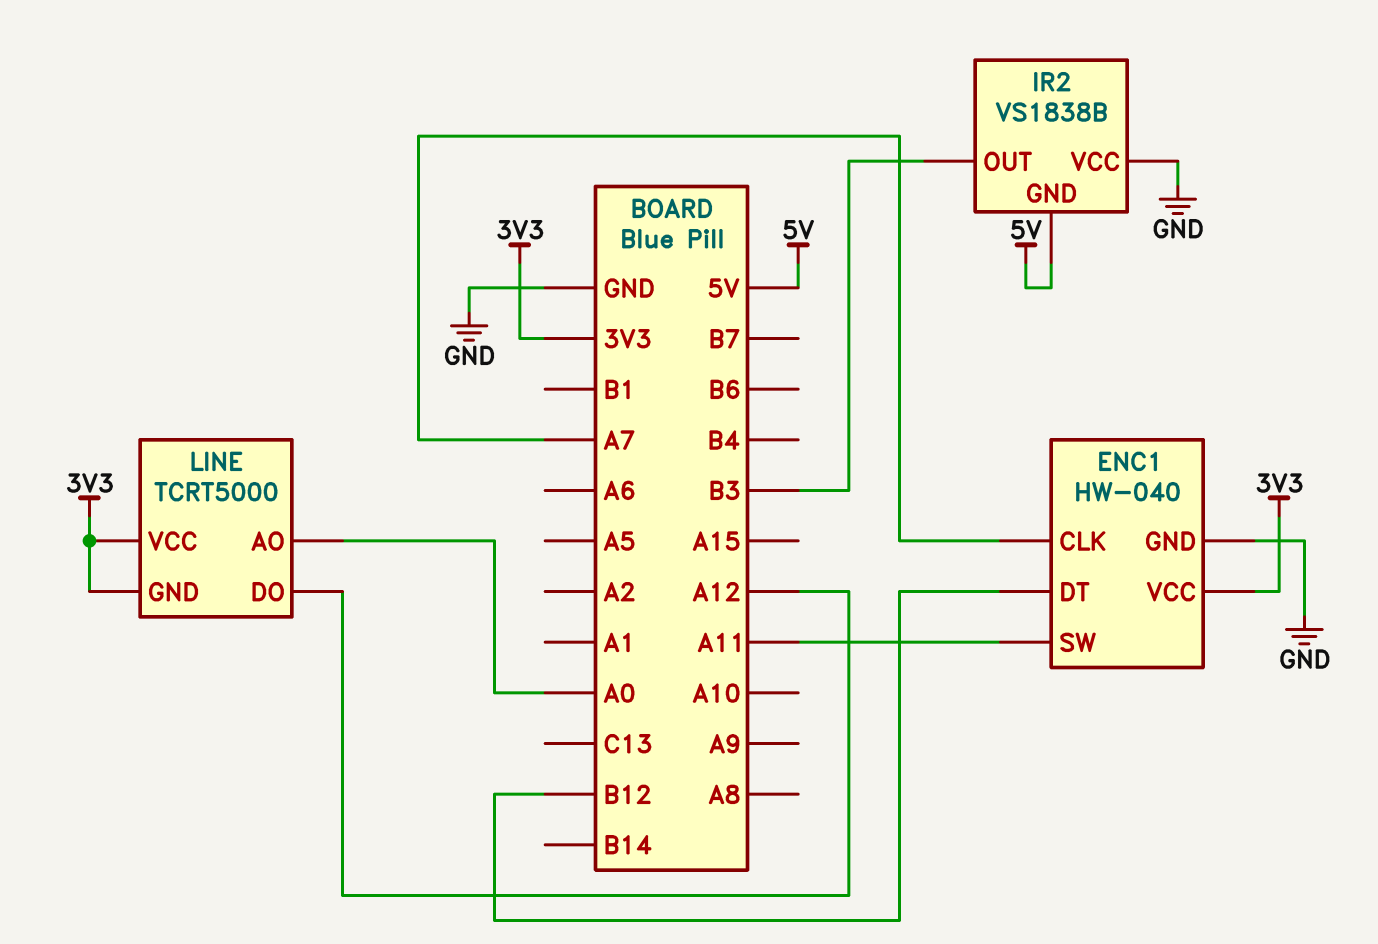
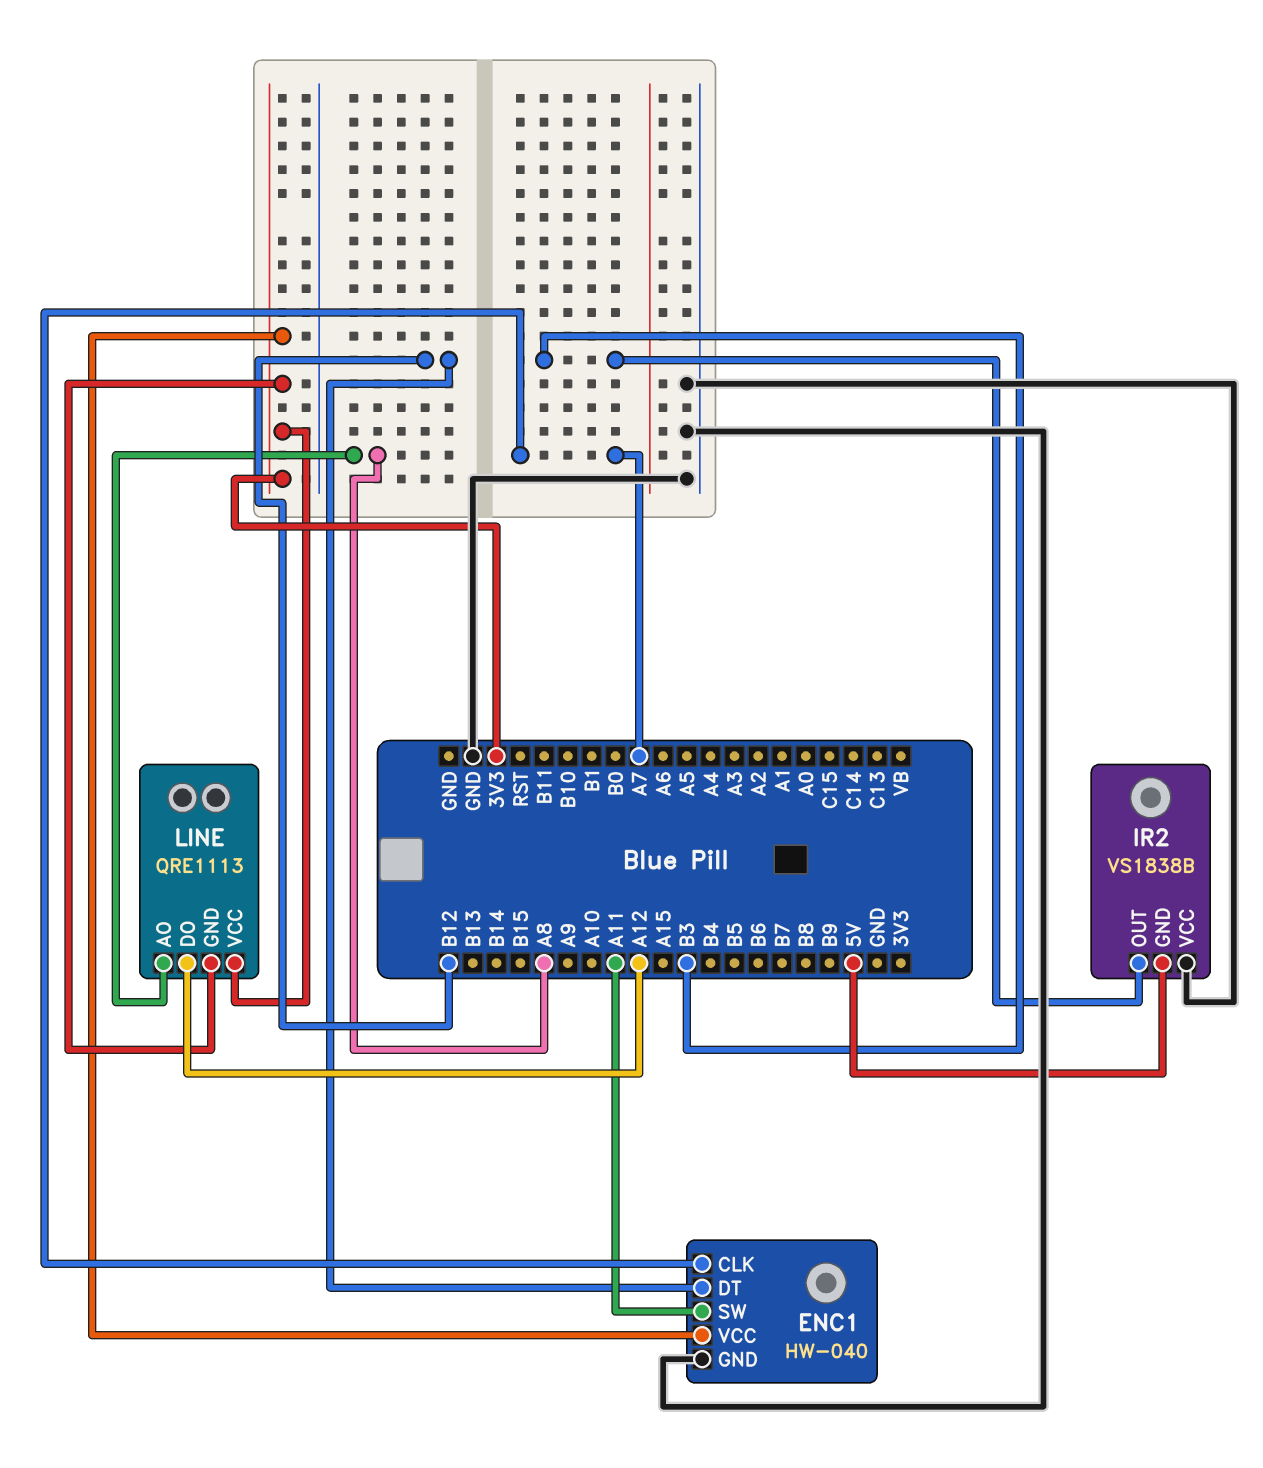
LINE: TCRT5000 -> QRE1113
LINE pin AO: A0 -> A8

